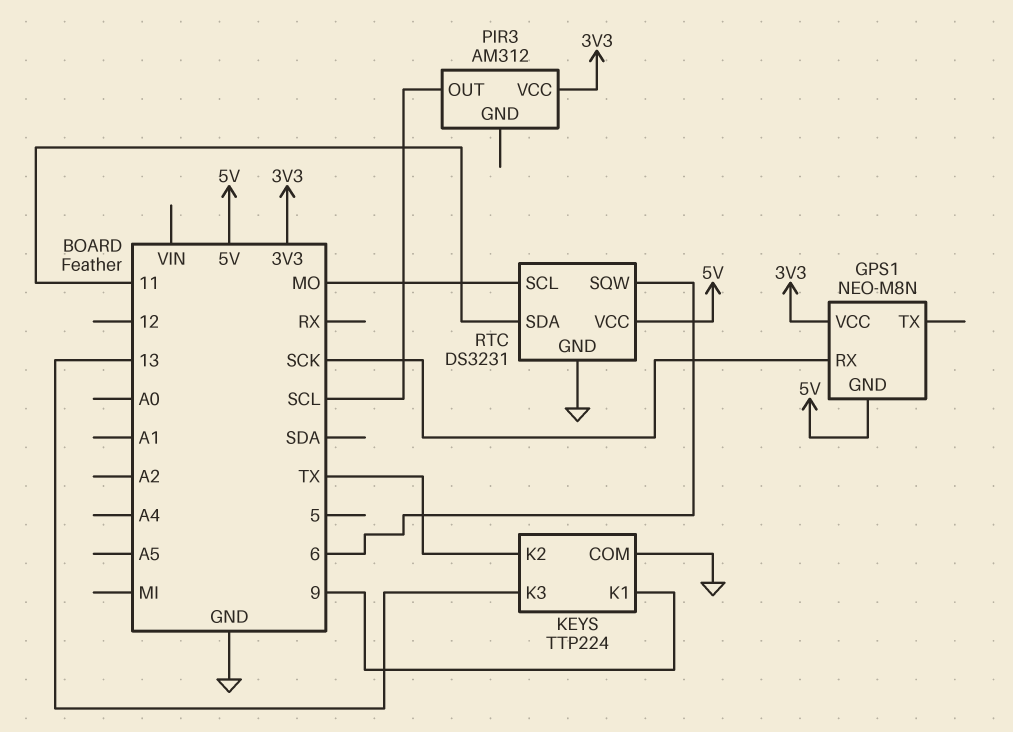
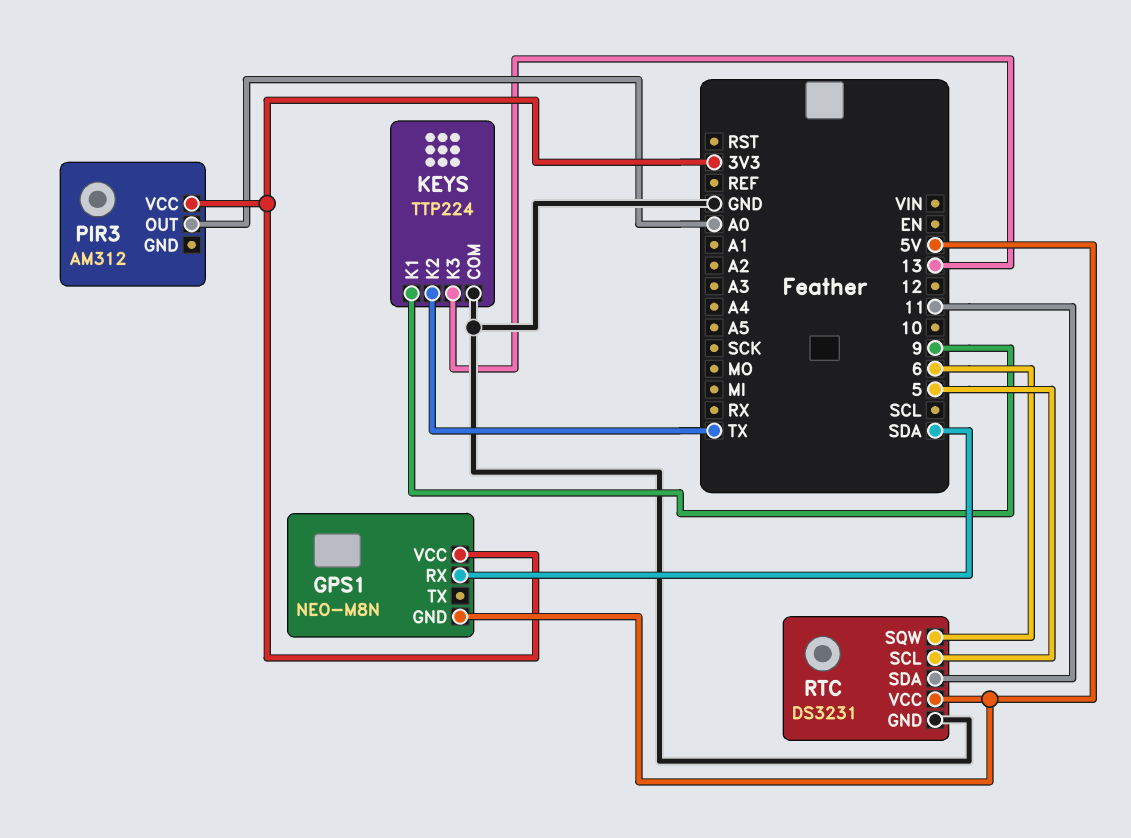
GPS1 pin RX: SCK -> SDA
PIR3 pin OUT: SCL -> A0
RTC pin SCL: MO -> 5

